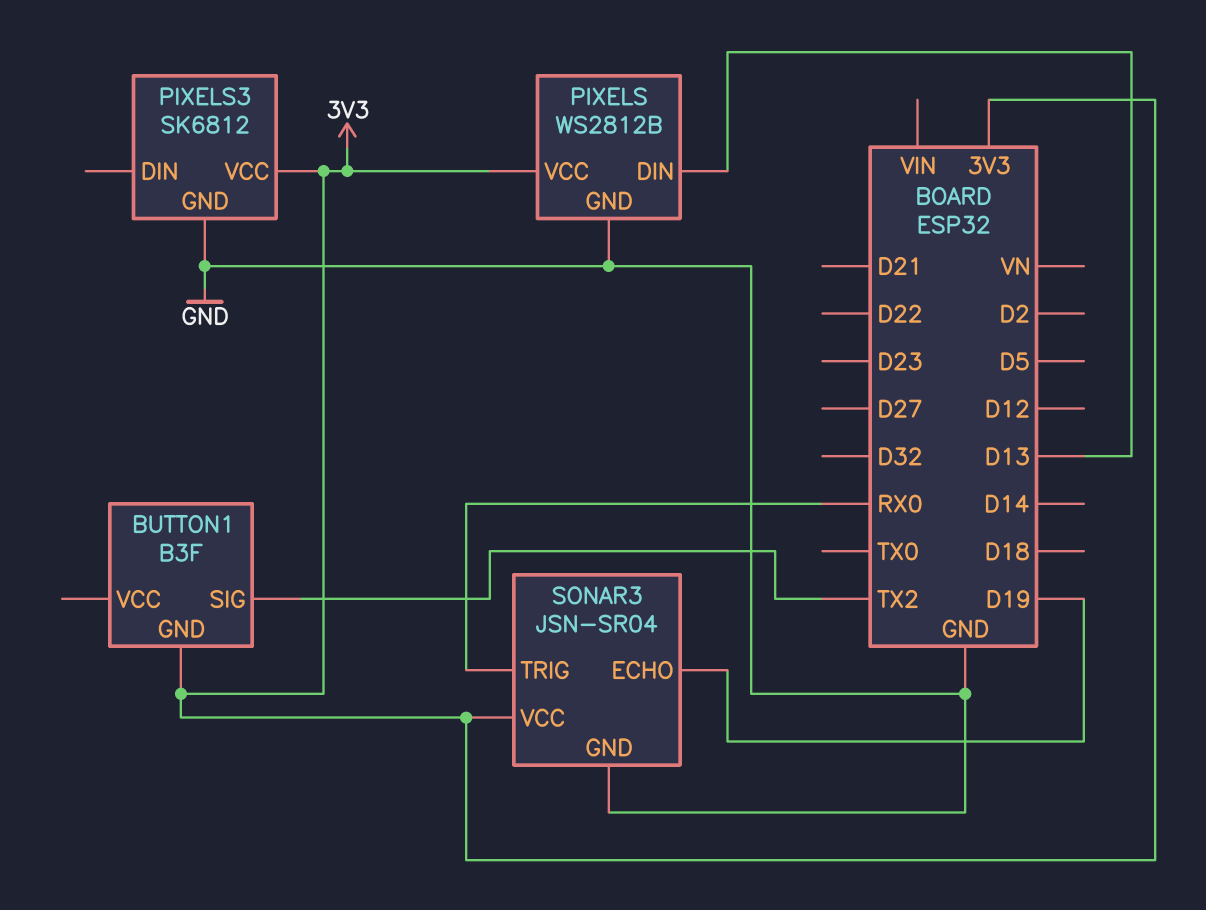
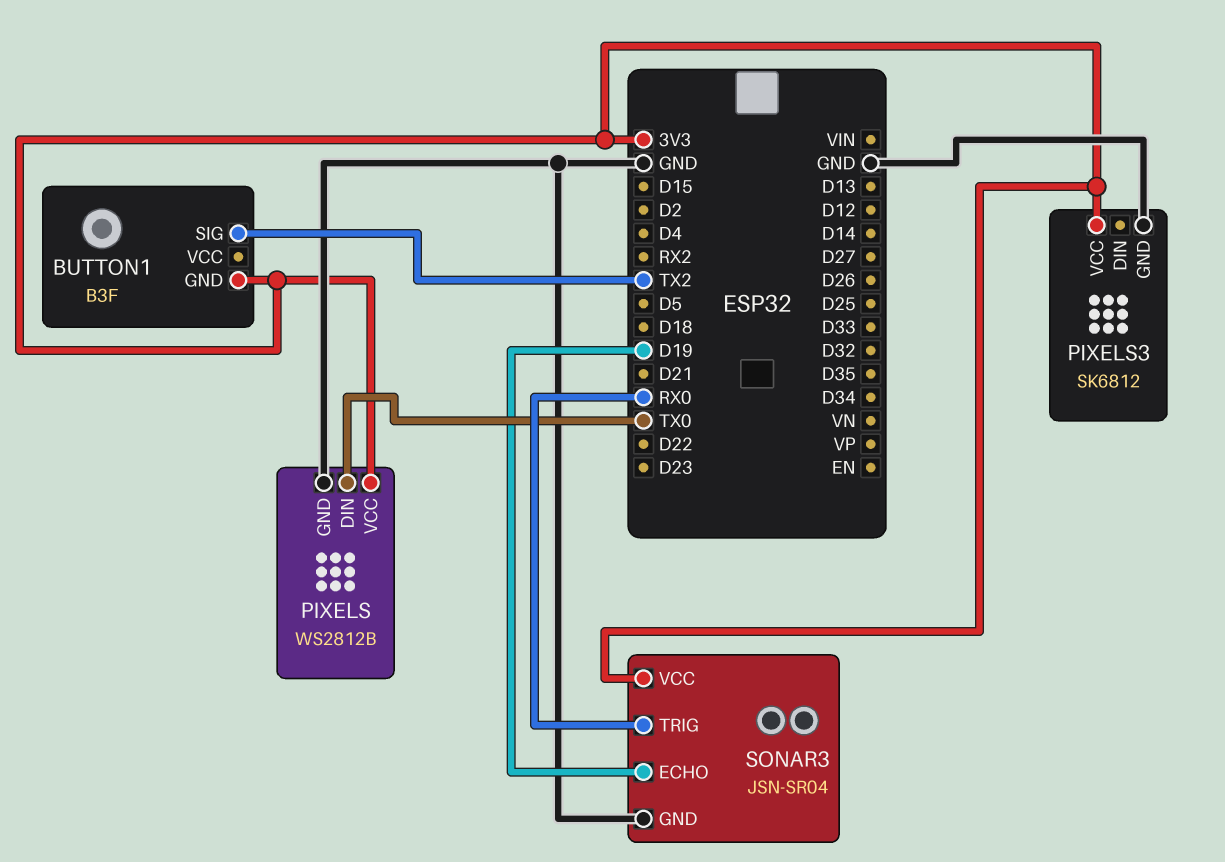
PIXELS pin DIN: D13 -> TX0

